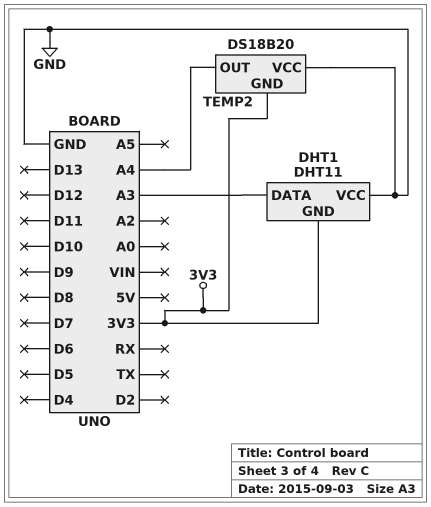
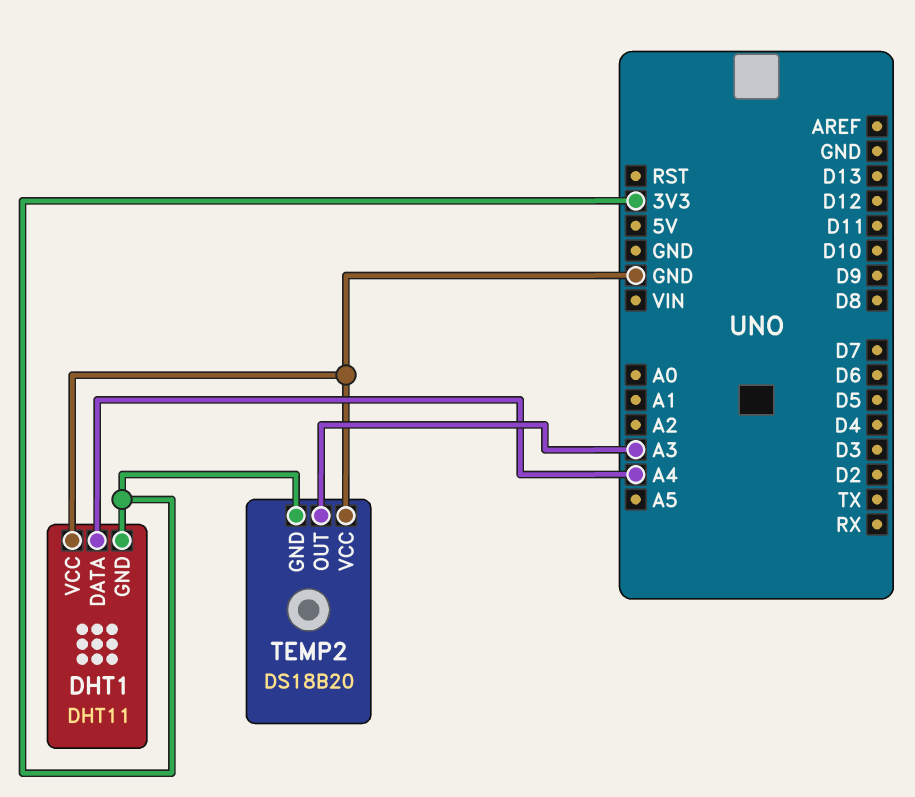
DHT1 pin DATA: A3 -> A4
TEMP2 pin OUT: A4 -> A3

